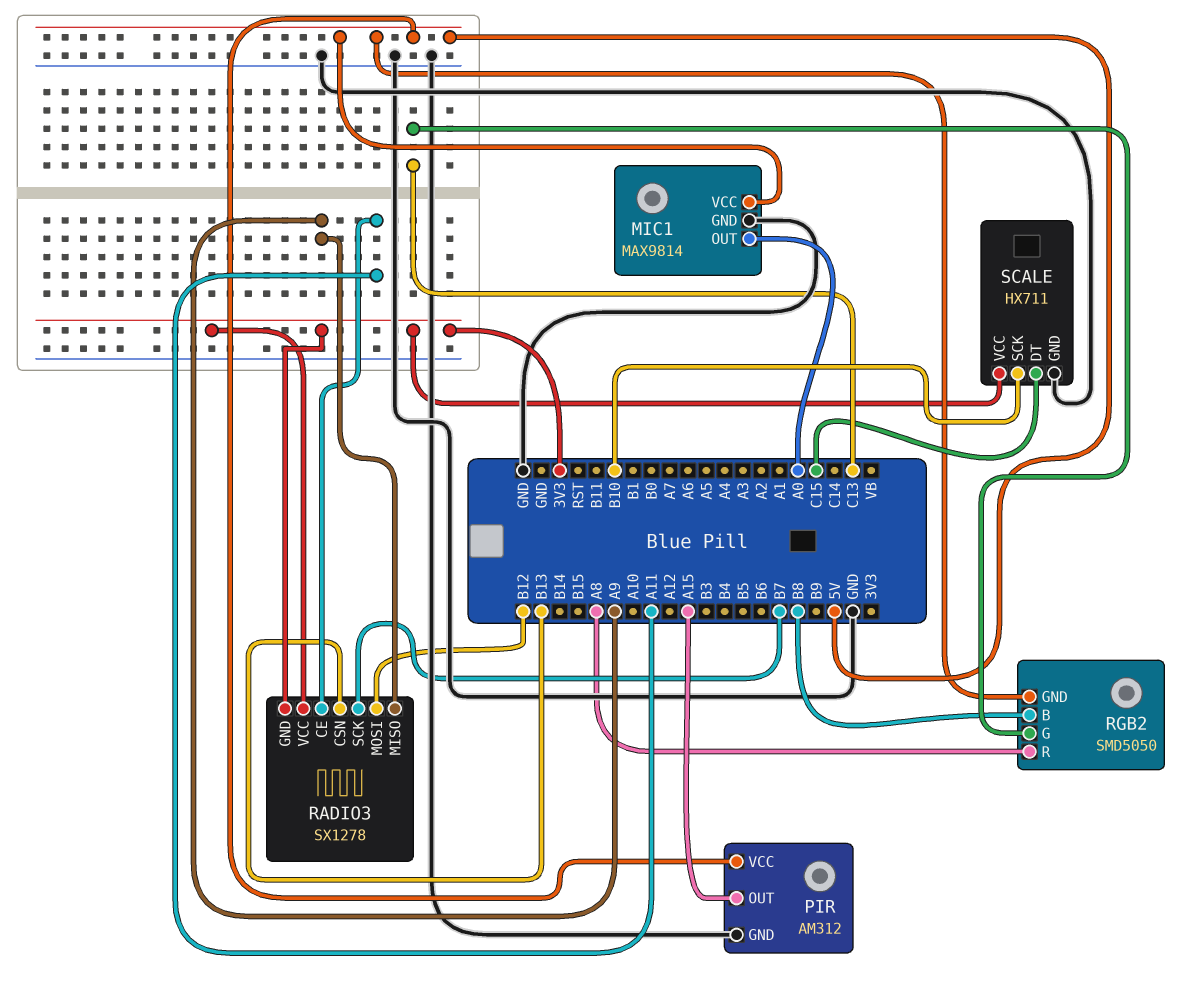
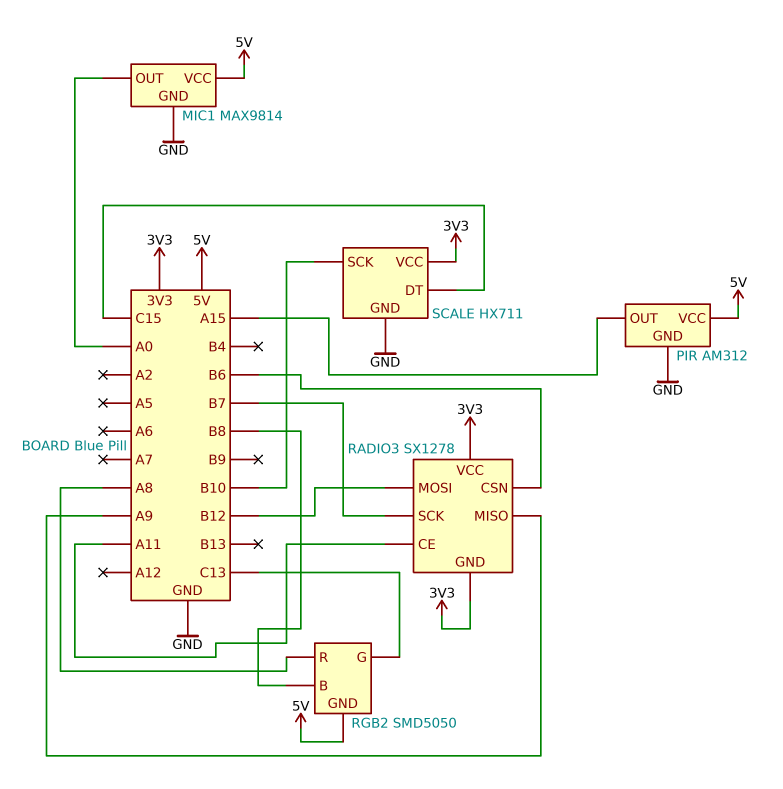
RADIO3 pin CSN: B13 -> B6

